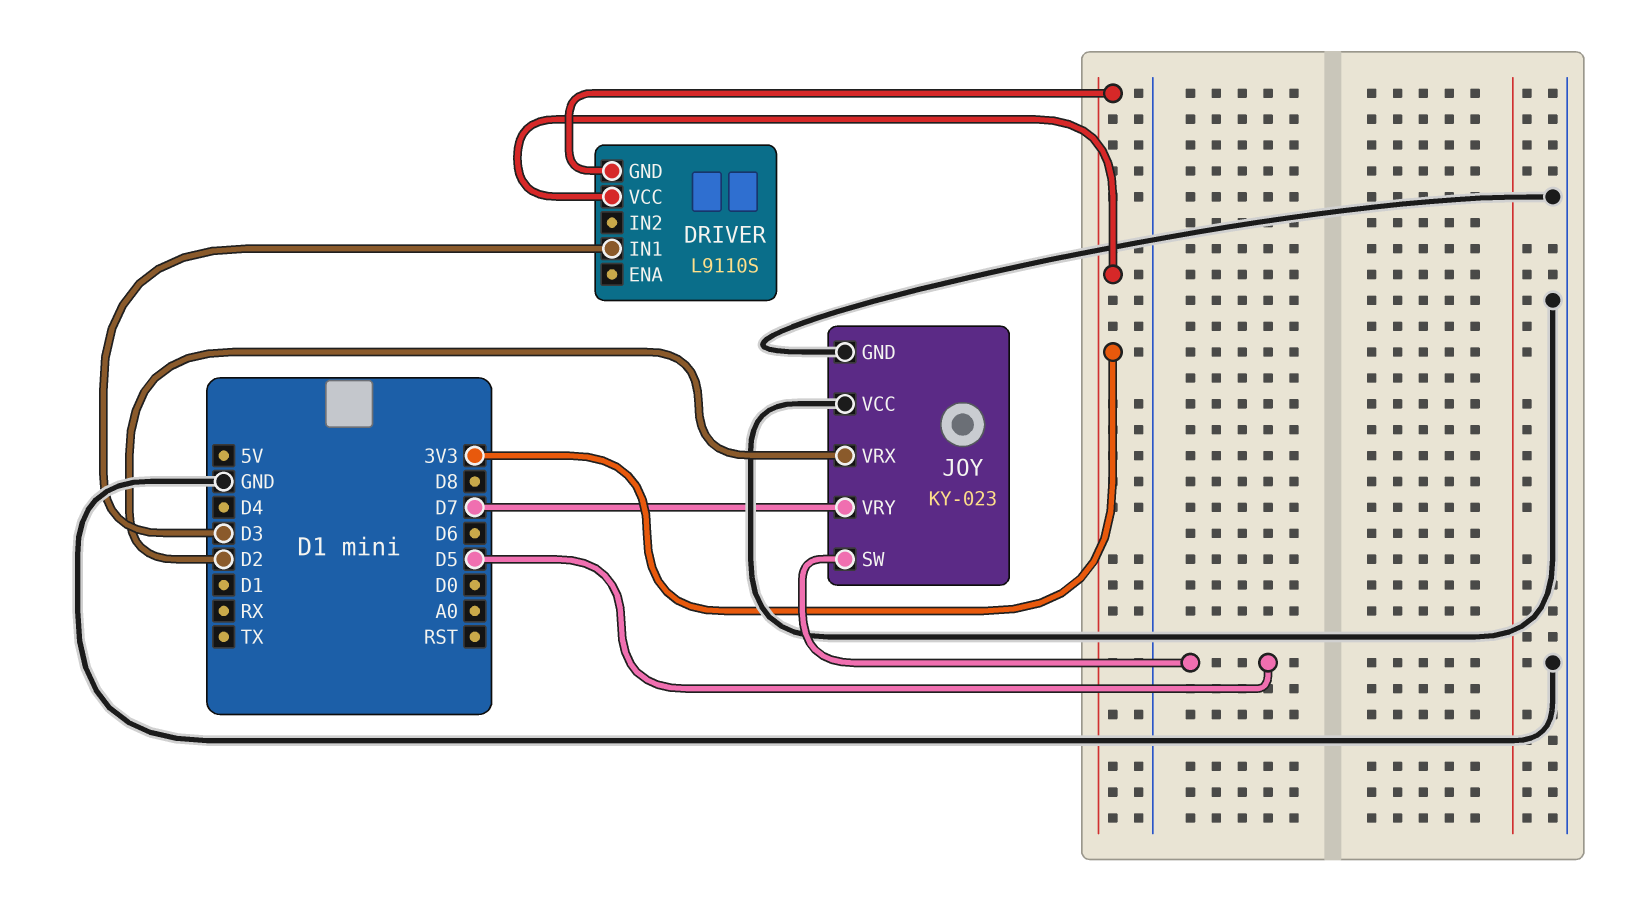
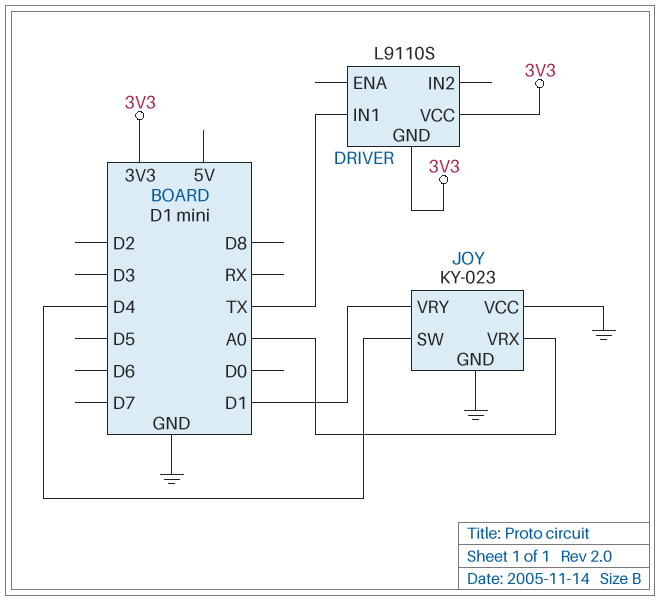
DRIVER pin IN1: D3 -> TX
JOY pin SW: D5 -> D4
JOY pin VRX: D2 -> A0
JOY pin VRY: D7 -> D1

